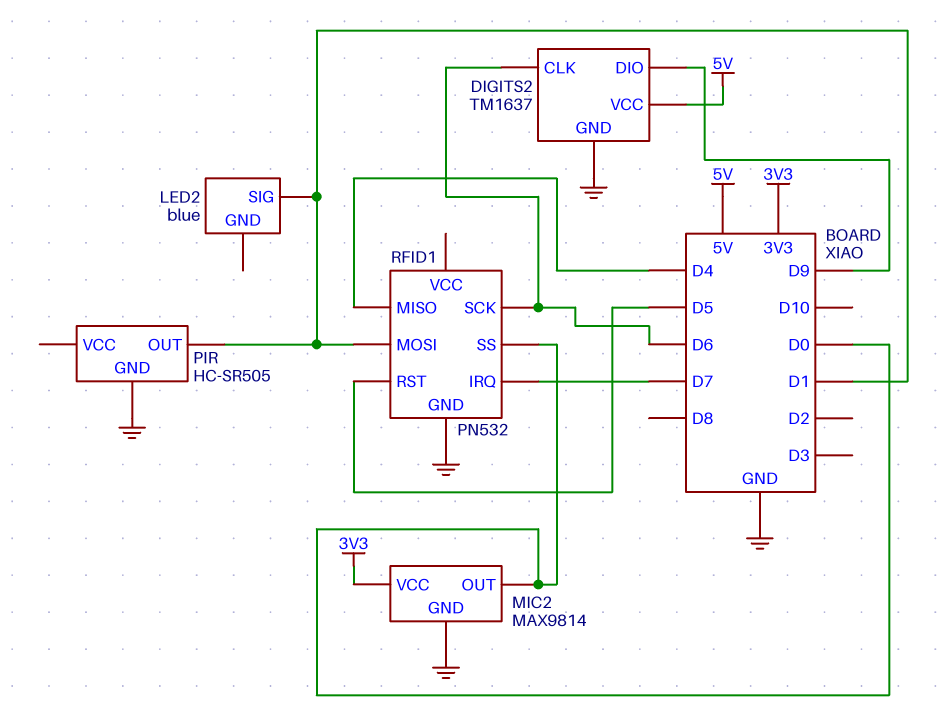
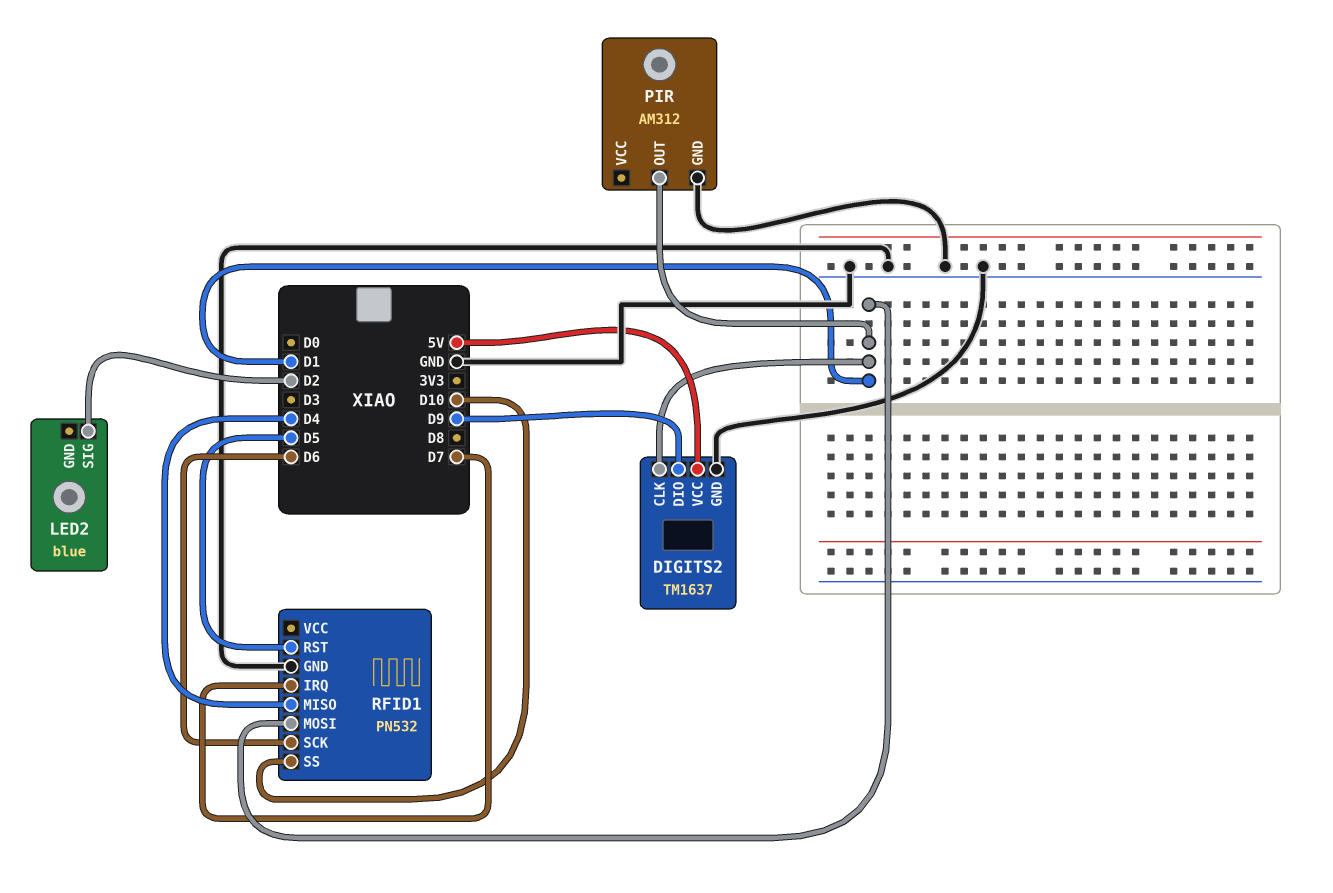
DIGITS2 pin CLK: D6 -> D1
LED2 pin SIG: D1 -> D2
MIC2: MAX9814 -> none
MIC2 pin GND: GND -> none
MIC2 pin OUT: D0 -> none
MIC2 pin VCC: 3V3 -> none
PIR: HC-SR505 -> AM312
RFID1 pin SS: D0 -> D10

